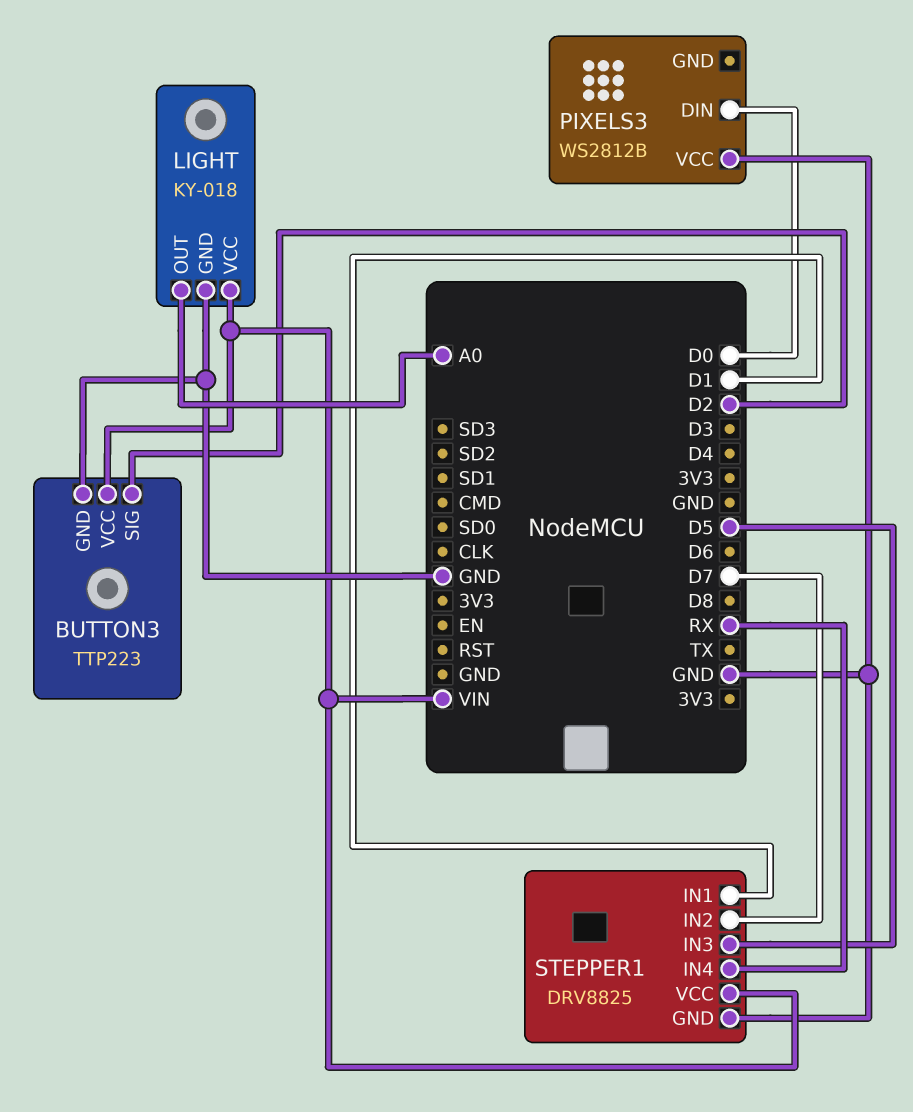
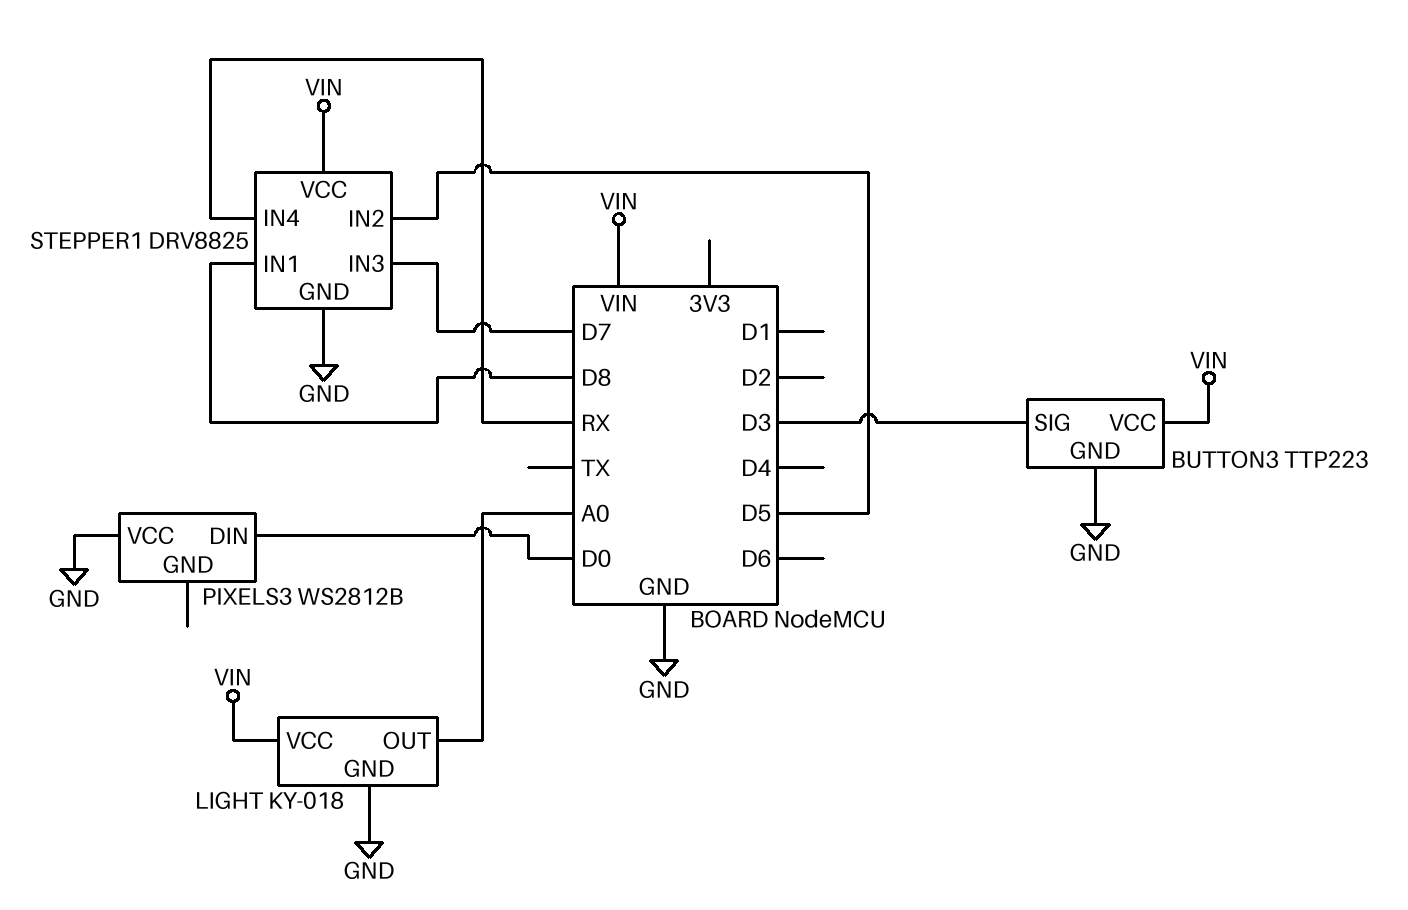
BUTTON3 pin SIG: D2 -> D3
STEPPER1 pin IN1: D1 -> D8
STEPPER1 pin IN2: D7 -> D5
STEPPER1 pin IN3: D5 -> D7

